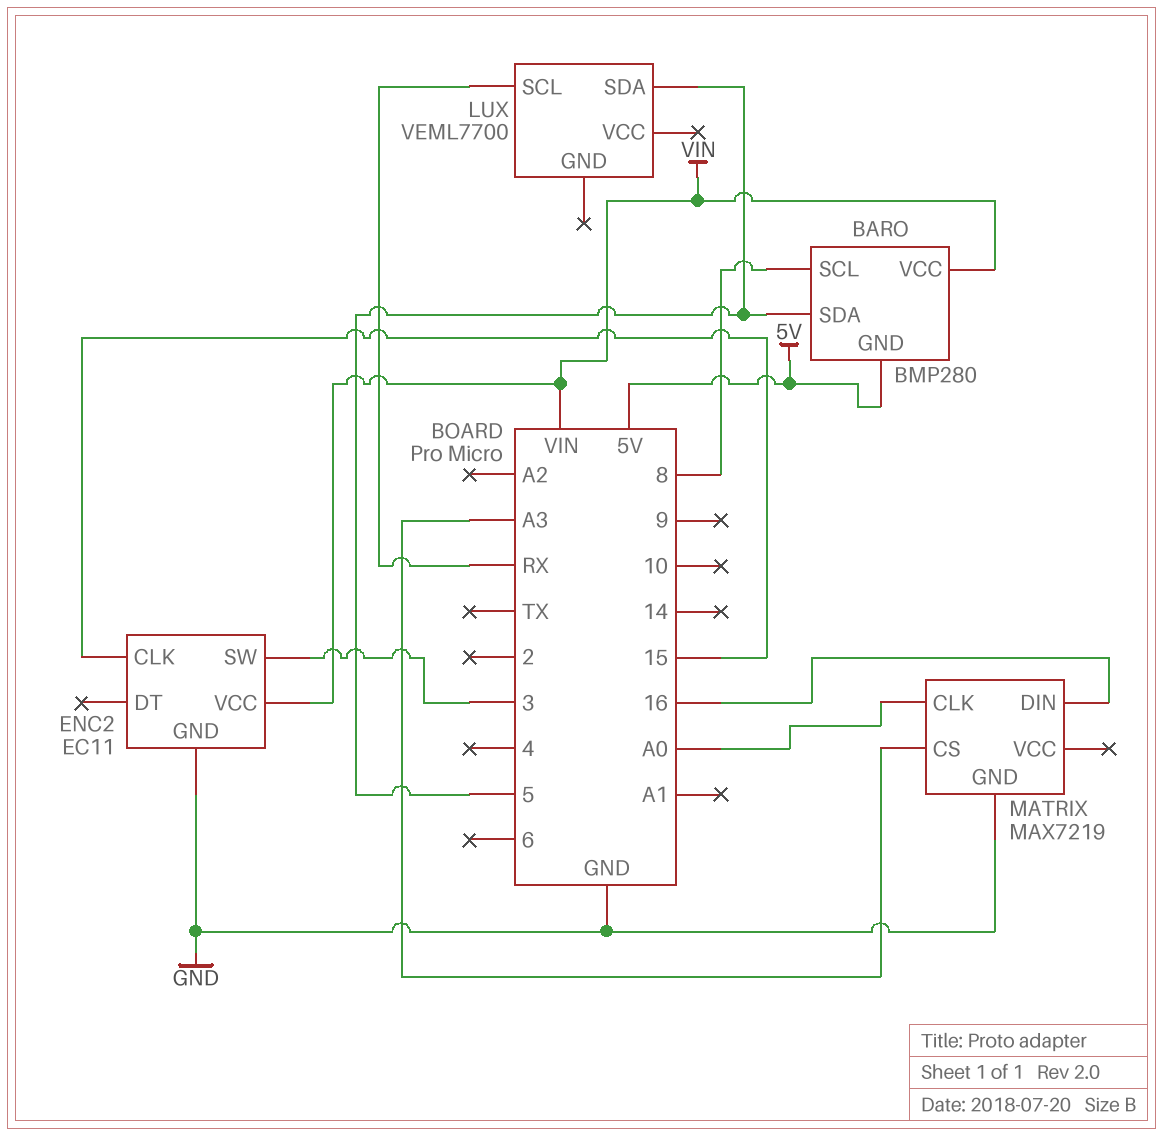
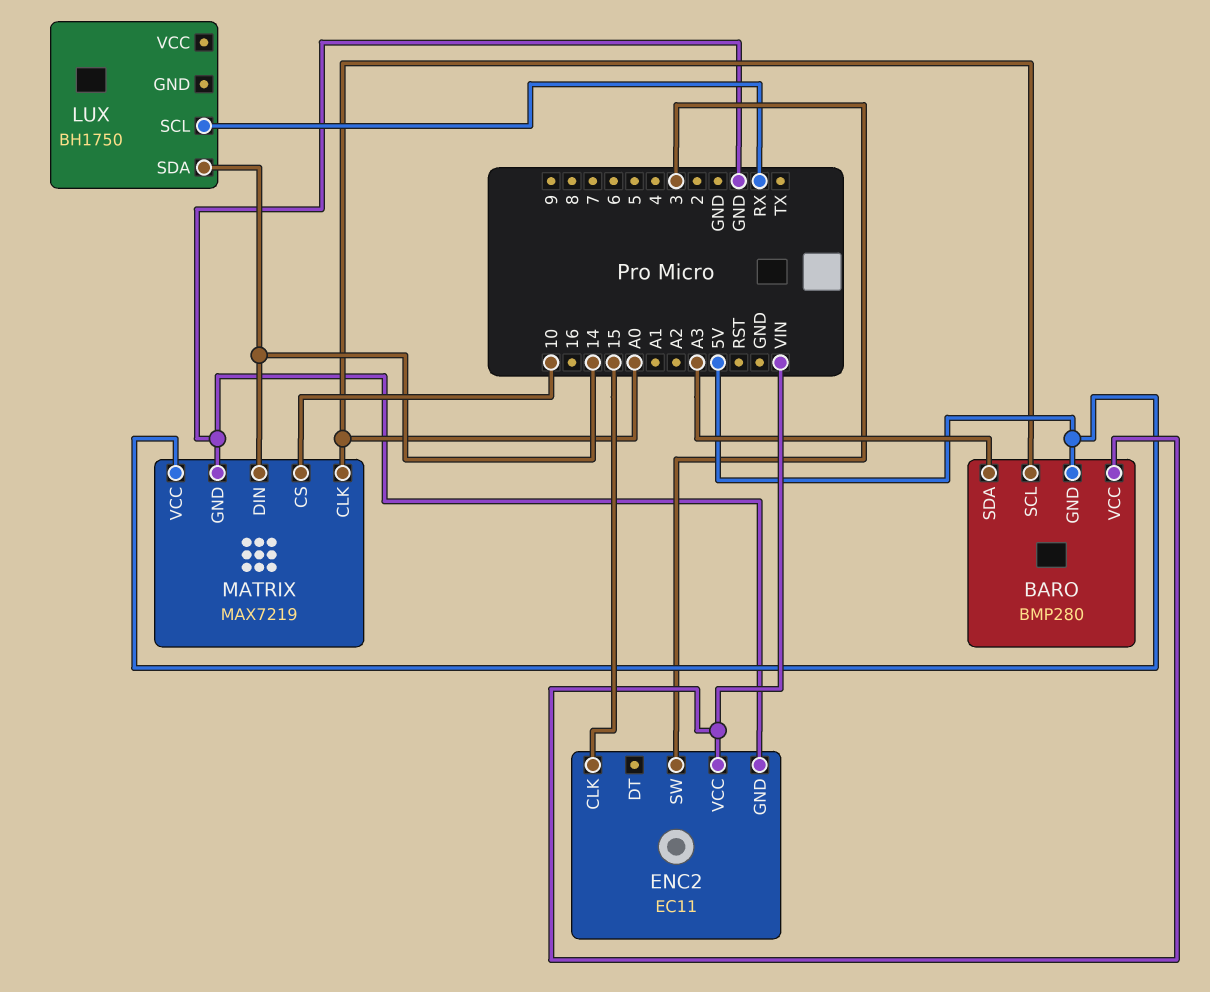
BARO pin SCL: 8 -> A0
BARO pin SDA: 5 -> A3
LUX: VEML7700 -> BH1750
LUX pin SDA: 5 -> 14
MATRIX pin CS: A3 -> 10
MATRIX pin DIN: 16 -> 14
MATRIX pin VCC: none -> 5V

